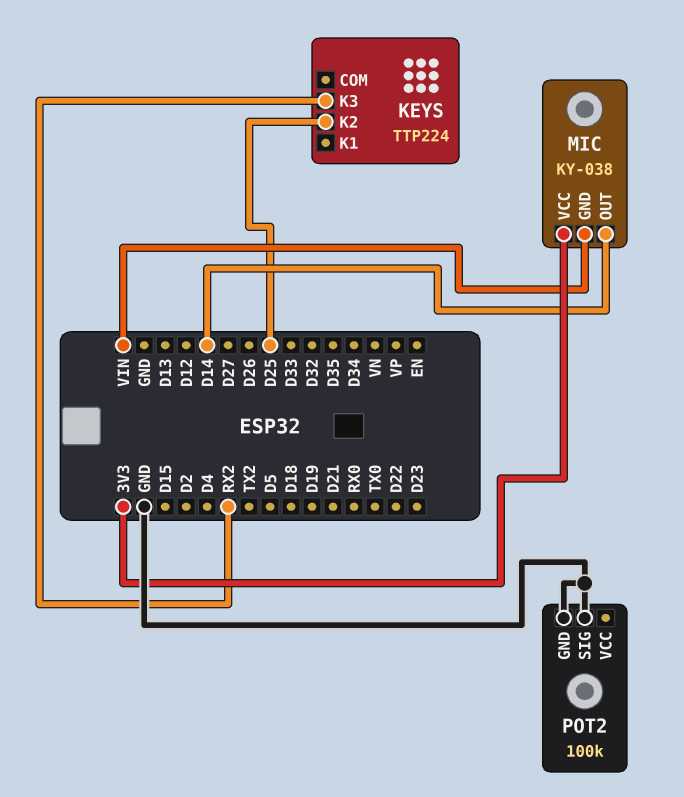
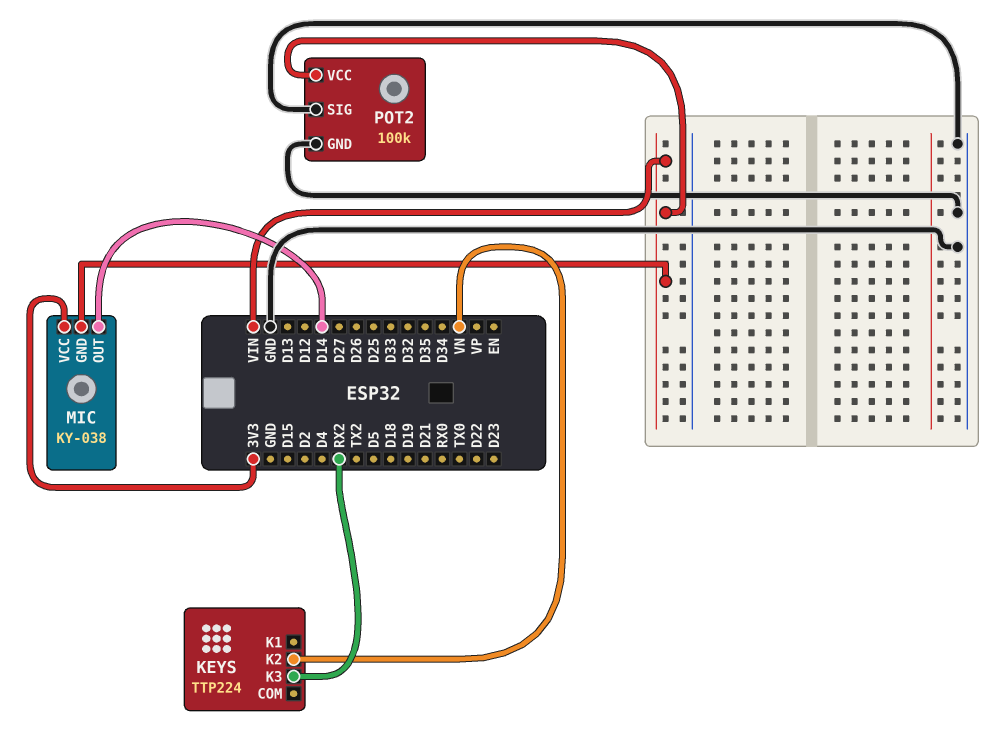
KEYS pin K2: D25 -> VN
POT2 pin VCC: none -> VIN

